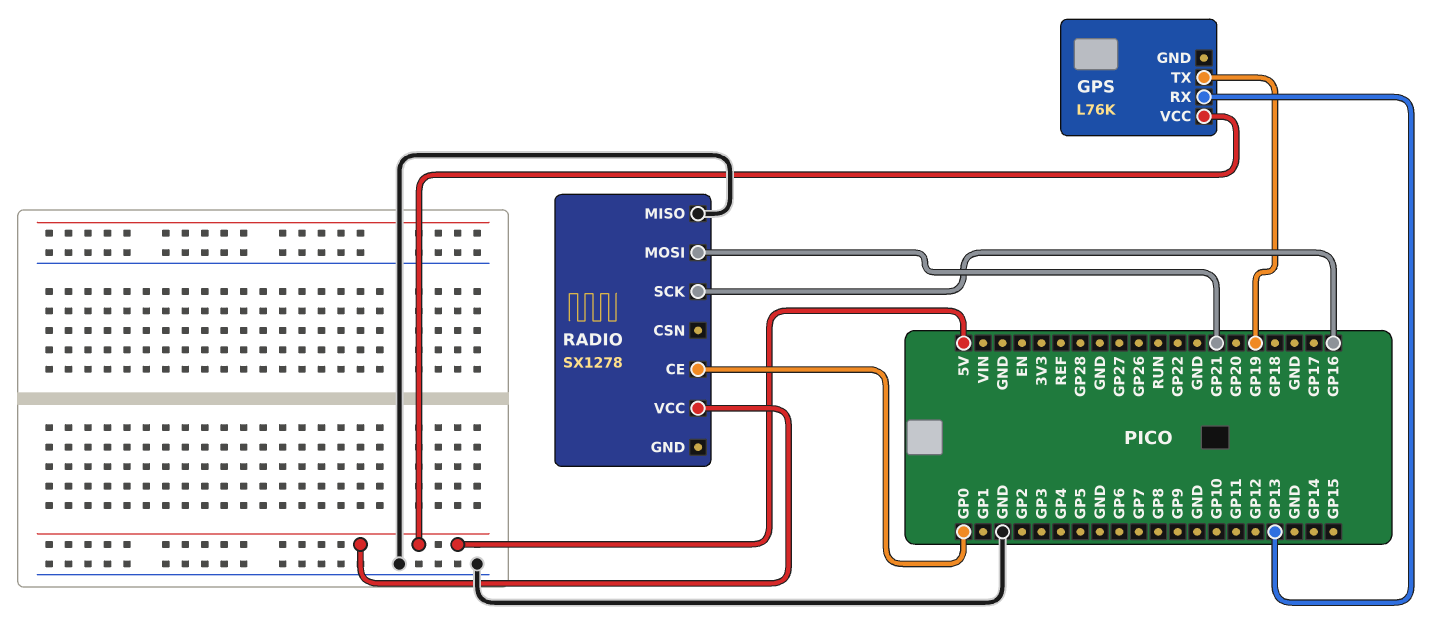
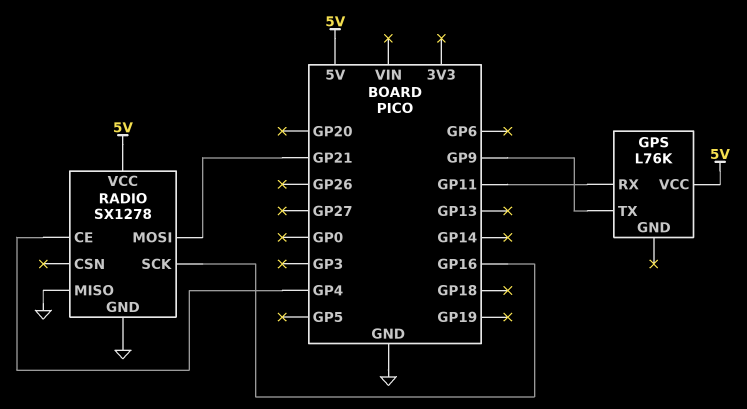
GPS pin RX: GP13 -> GP11
GPS pin TX: GP19 -> GP9
RADIO pin CE: GP0 -> GP4
RADIO pin GND: none -> GND

